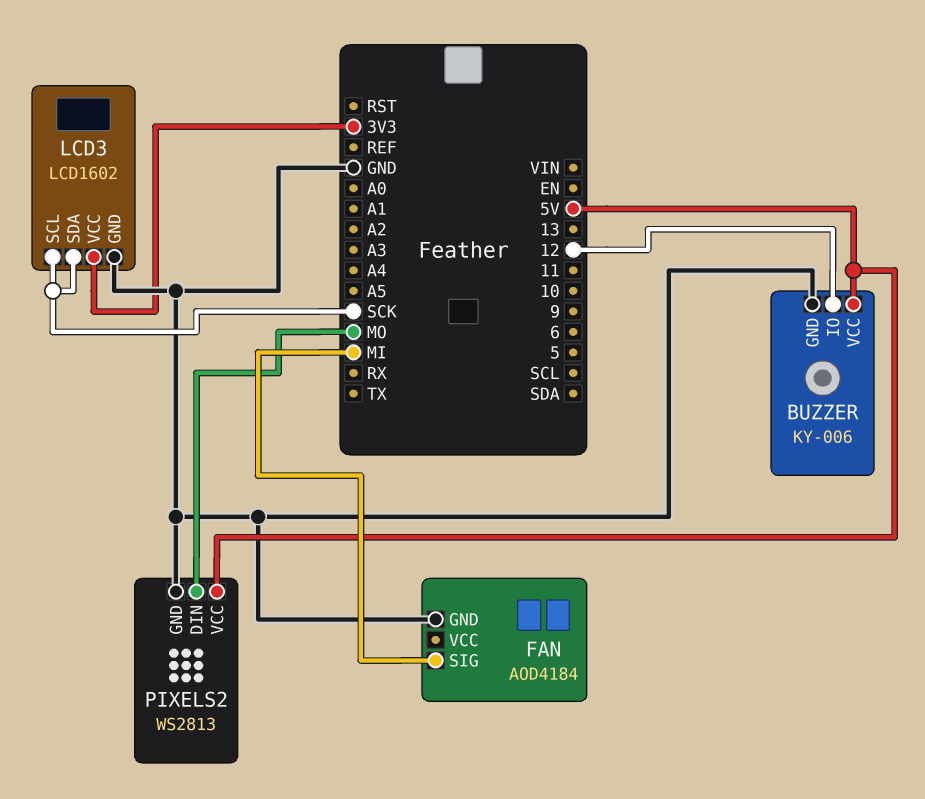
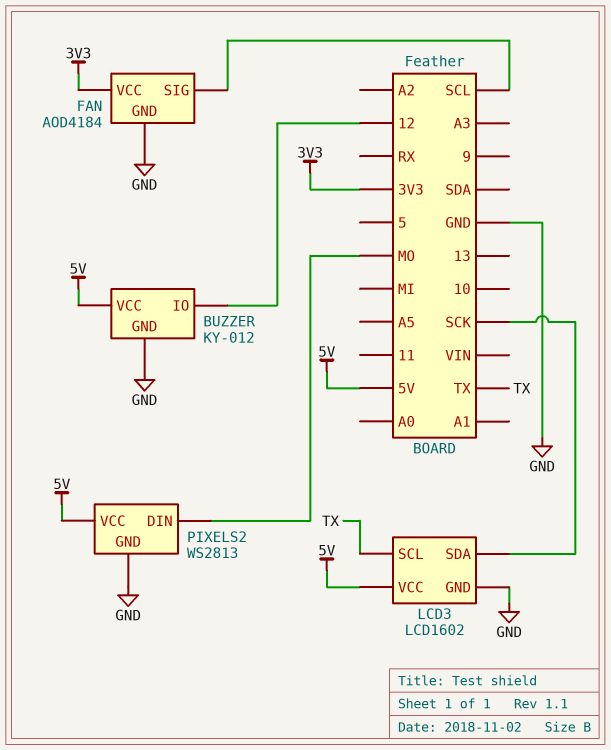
BUZZER: KY-006 -> KY-012
FAN pin SIG: MI -> SCL
FAN pin VCC: none -> 3V3
LCD3 pin SCL: SCK -> TX
LCD3 pin VCC: 3V3 -> 5V

